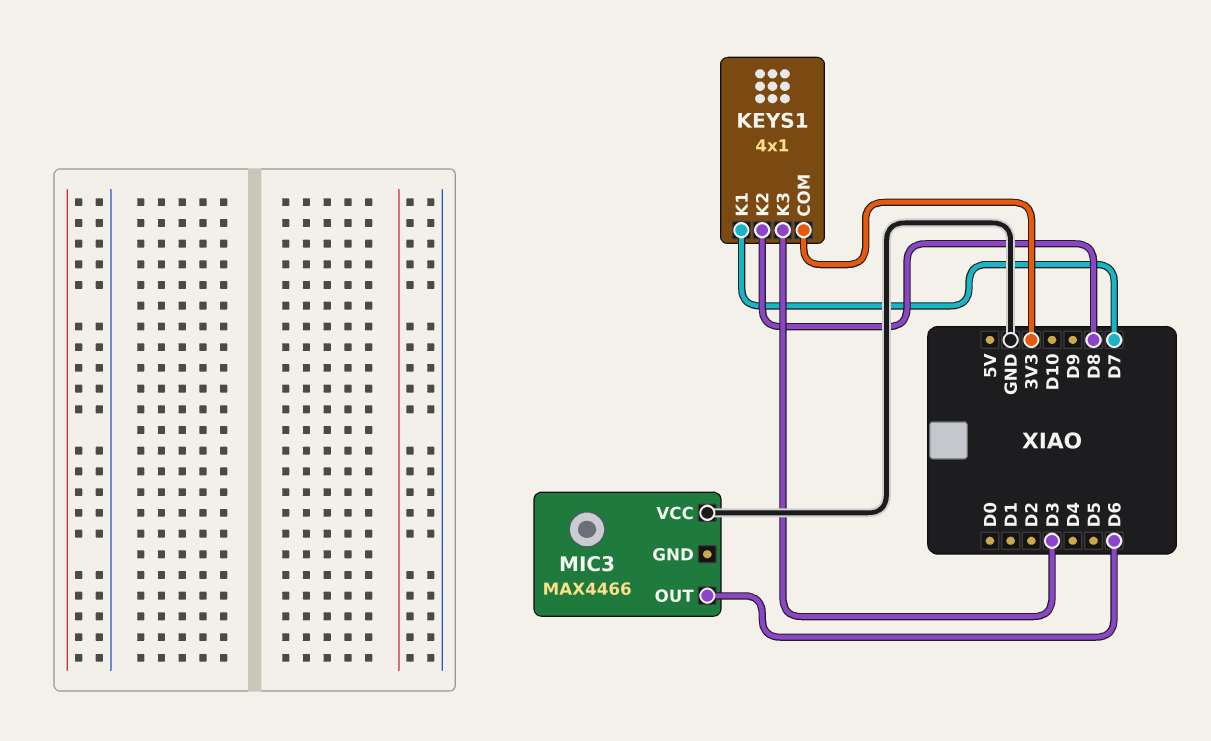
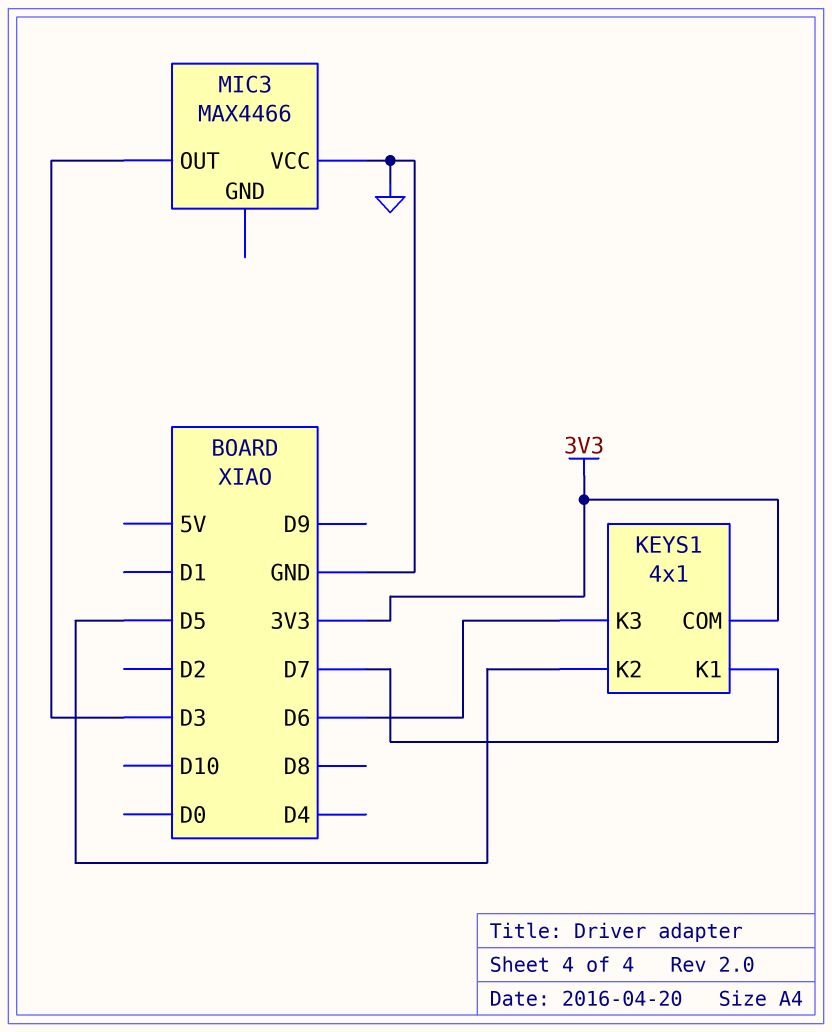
KEYS1 pin K2: D8 -> D5
KEYS1 pin K3: D3 -> D6
MIC3 pin OUT: D6 -> D3

